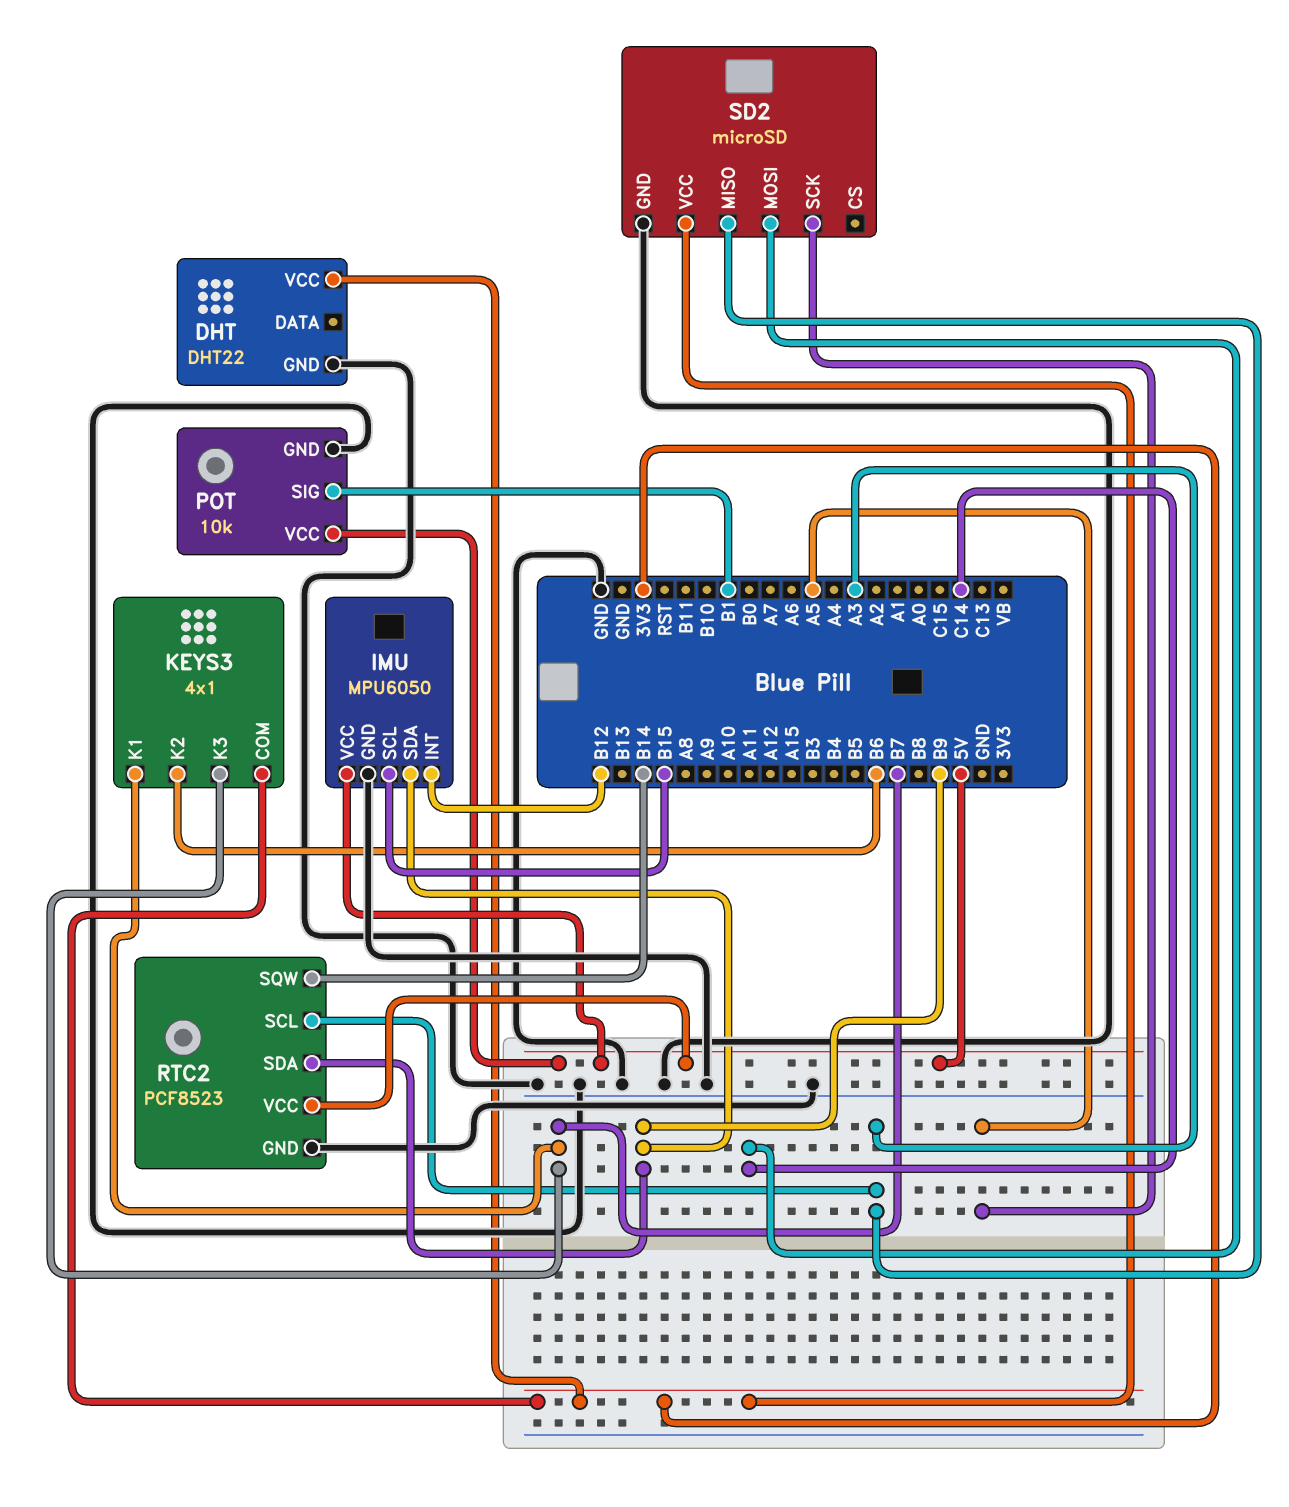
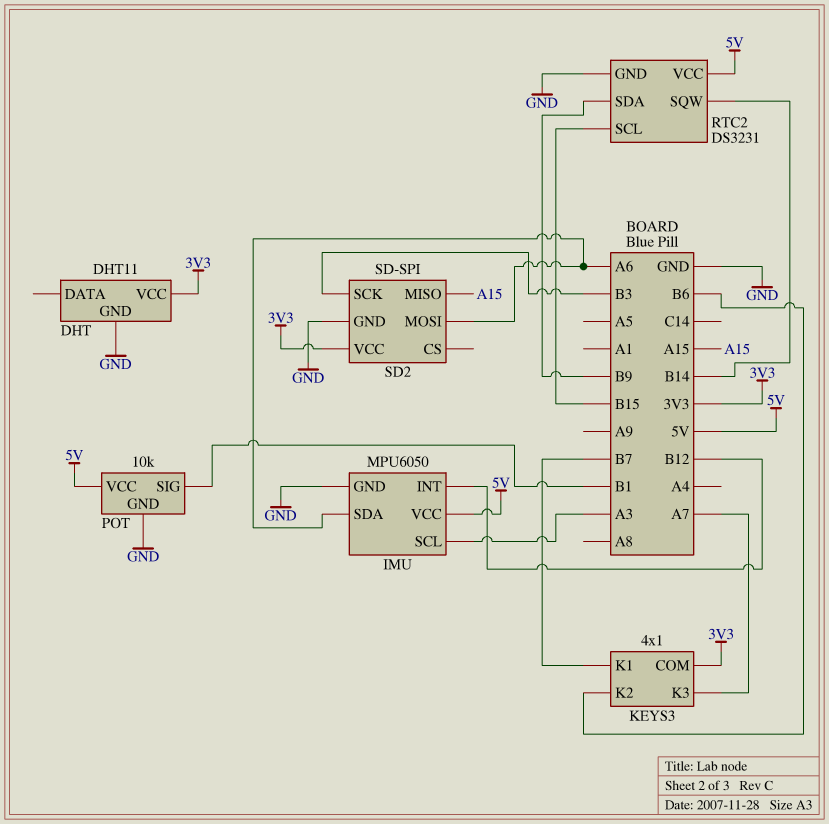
DHT: DHT22 -> DHT11
IMU pin SCL: B15 -> A3
IMU pin SDA: B9 -> A6
KEYS3 pin K3: B7 -> A7
RTC2: PCF8523 -> DS3231
RTC2 pin SCL: A3 -> B15
SD2: microSD -> SD-SPI
SD2 pin MISO: A3 -> A15
SD2 pin MOSI: C14 -> A6
SD2 pin SCK: A5 -> B3

